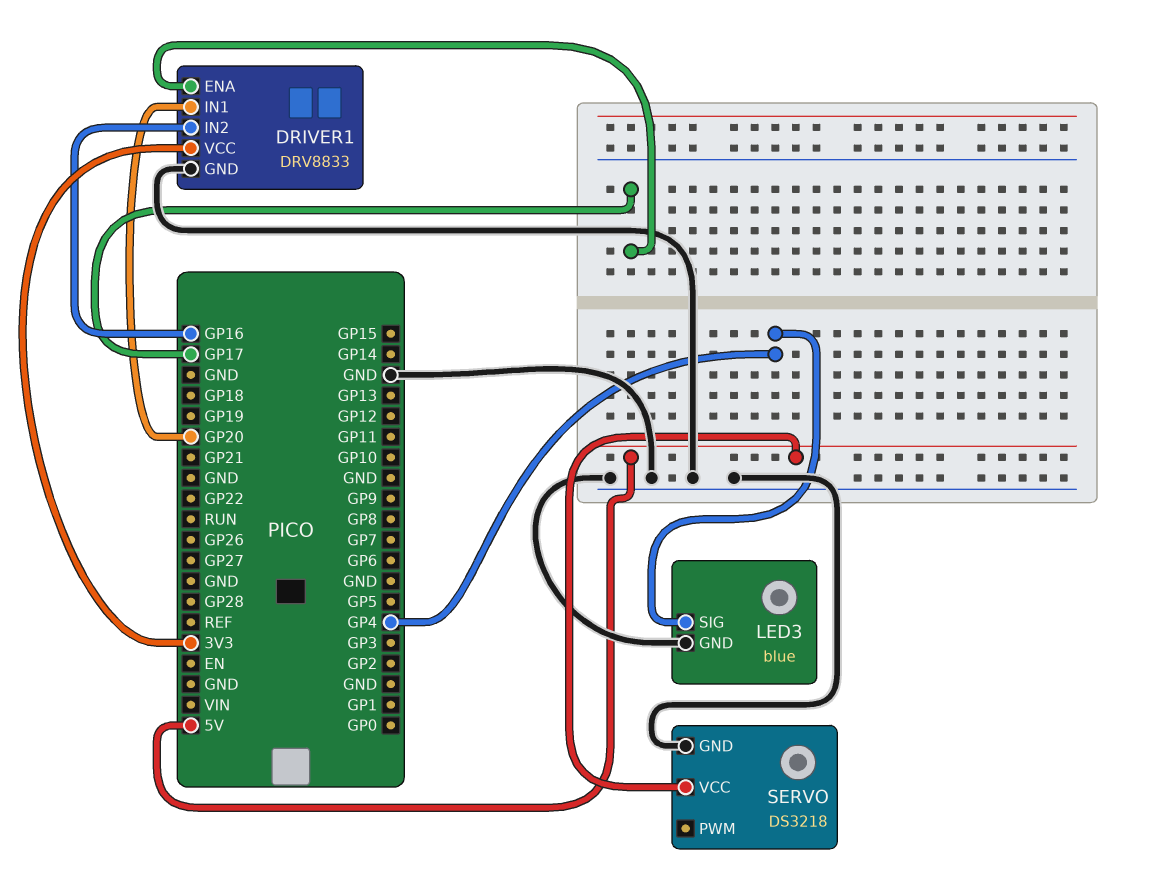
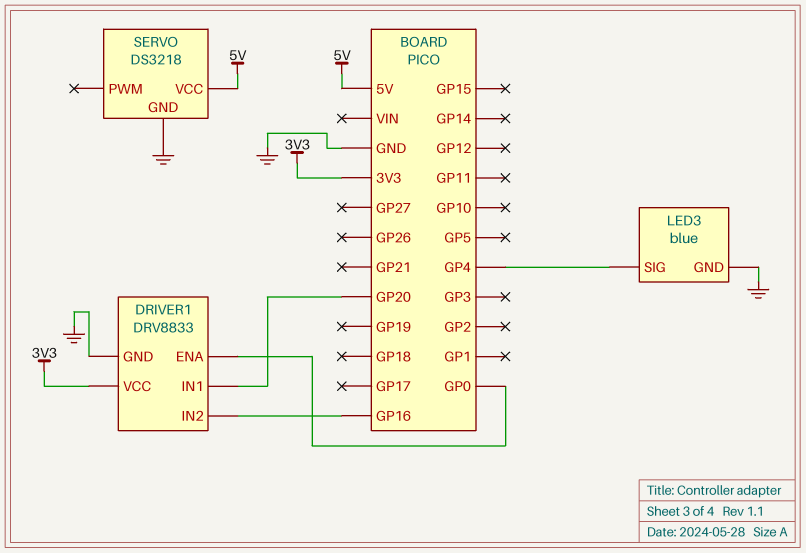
DRIVER1 pin ENA: GP17 -> GP0

